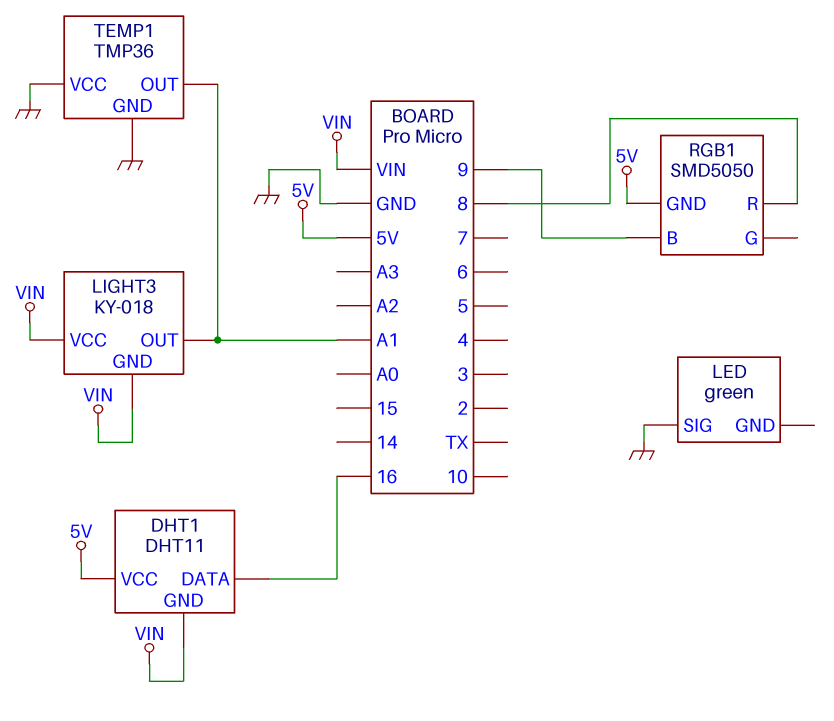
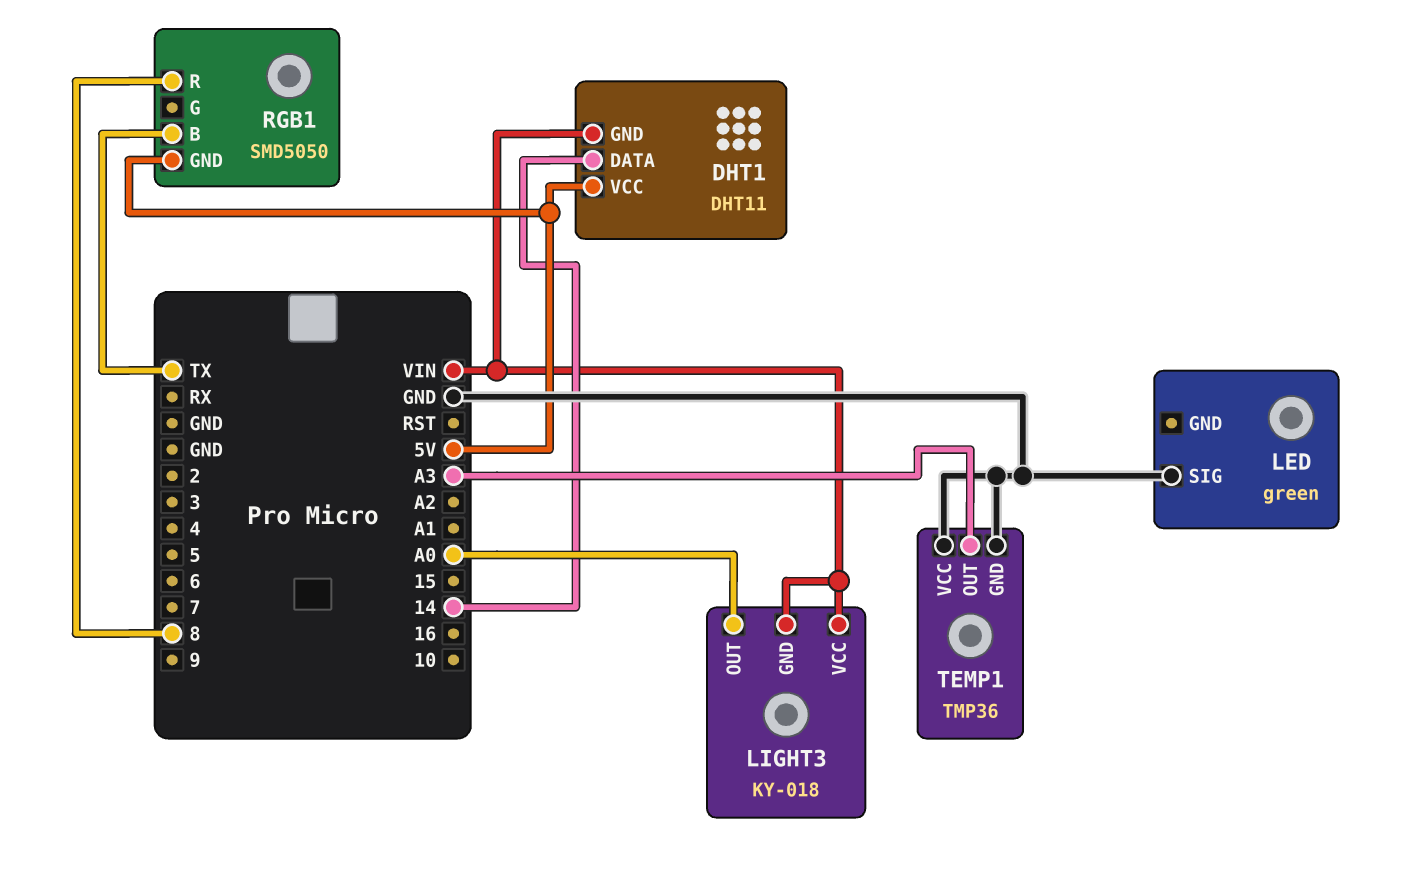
DHT1 pin DATA: 16 -> 14
LIGHT3 pin OUT: A1 -> A0
RGB1 pin B: 9 -> TX
TEMP1 pin OUT: A1 -> A3

